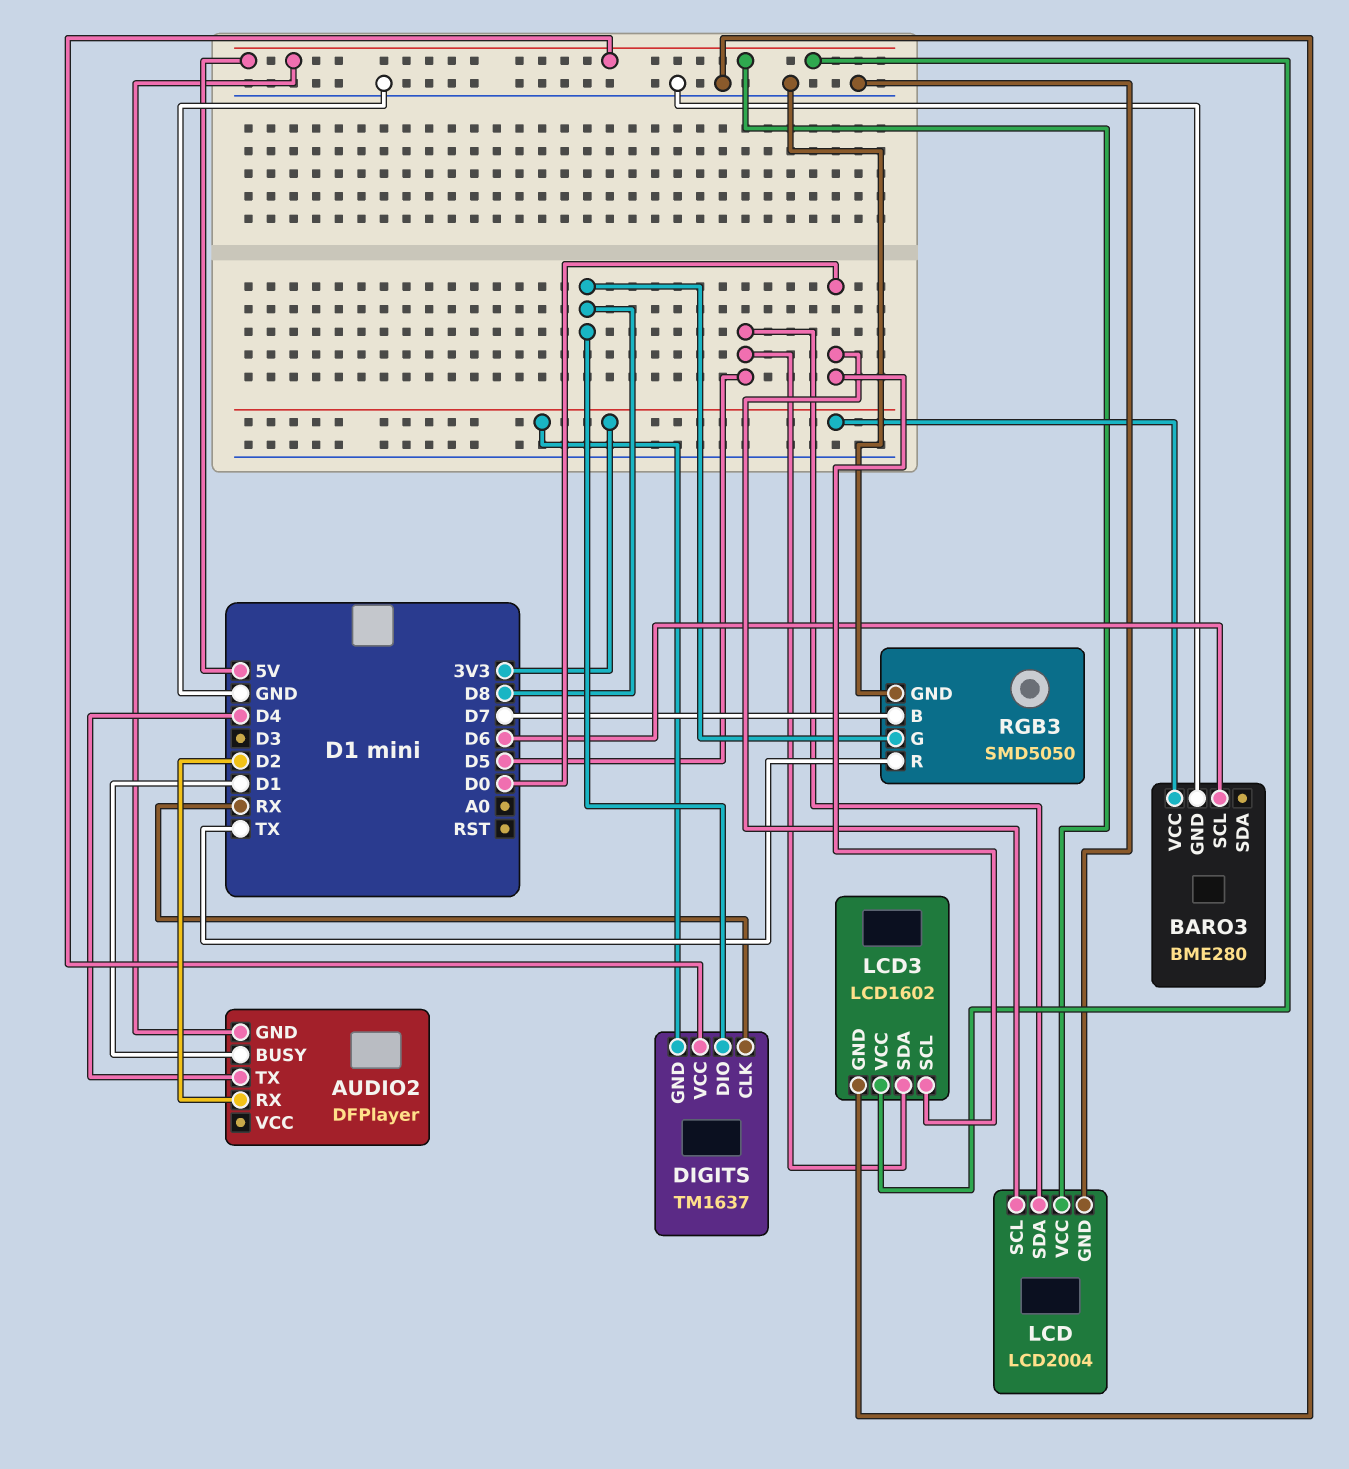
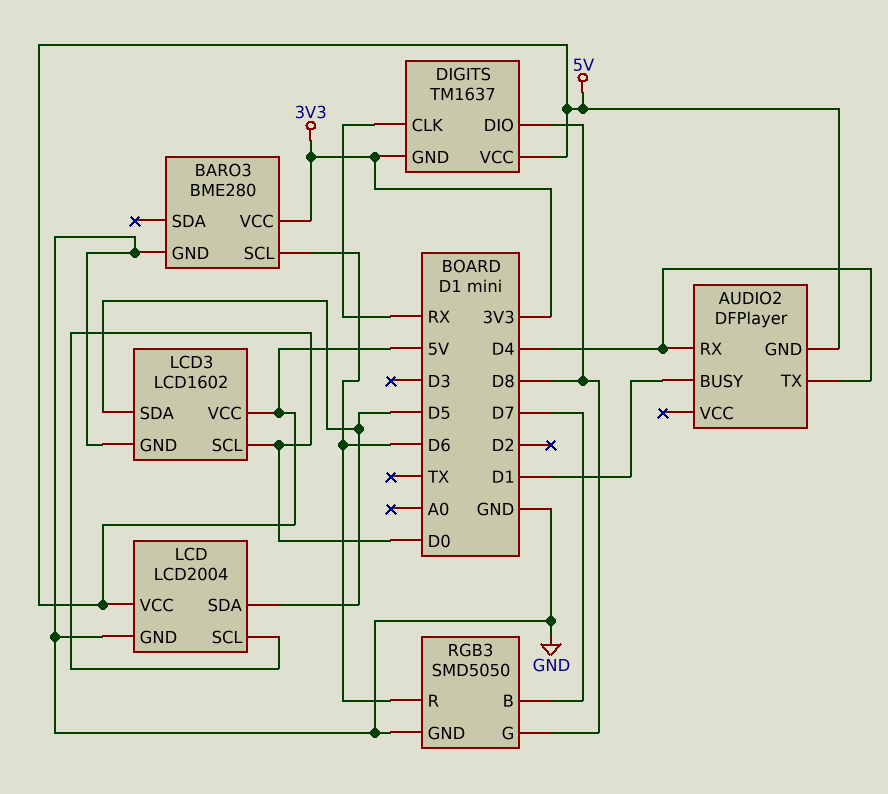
AUDIO2 pin RX: D2 -> D4
RGB3 pin R: TX -> D6

